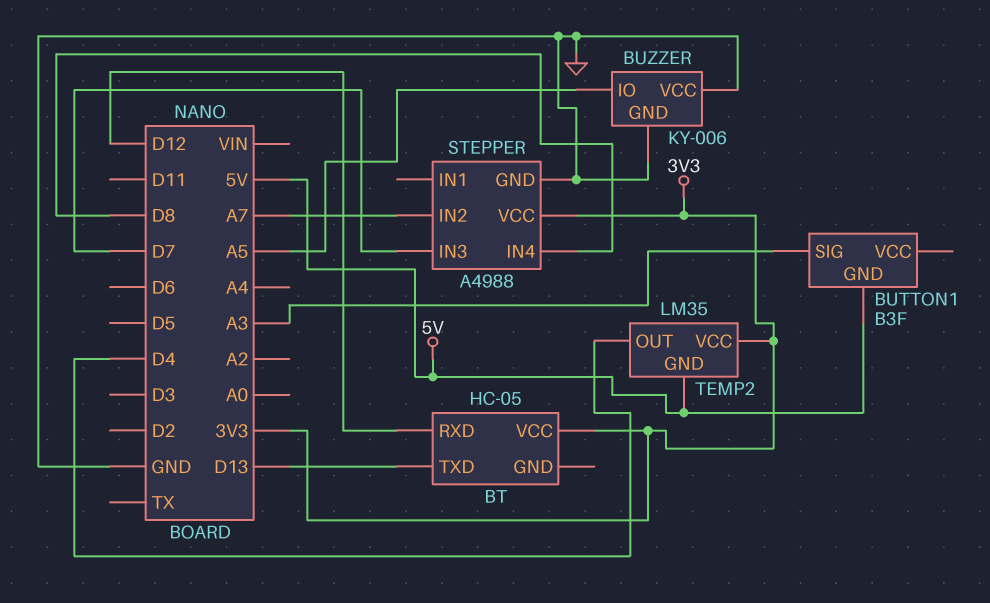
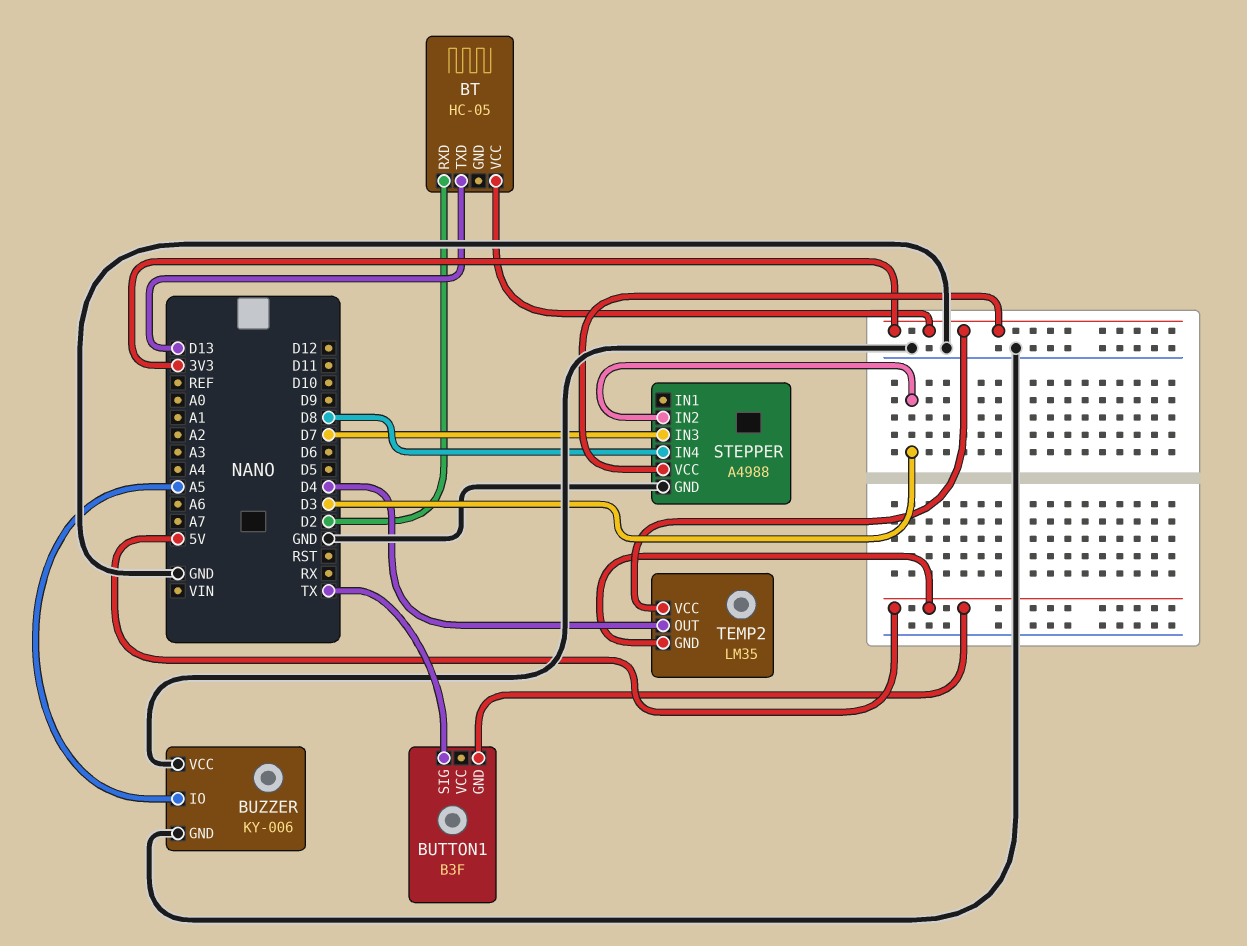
BT pin RXD: D12 -> D2
BUTTON1 pin SIG: A3 -> TX
STEPPER pin IN2: A7 -> D3

